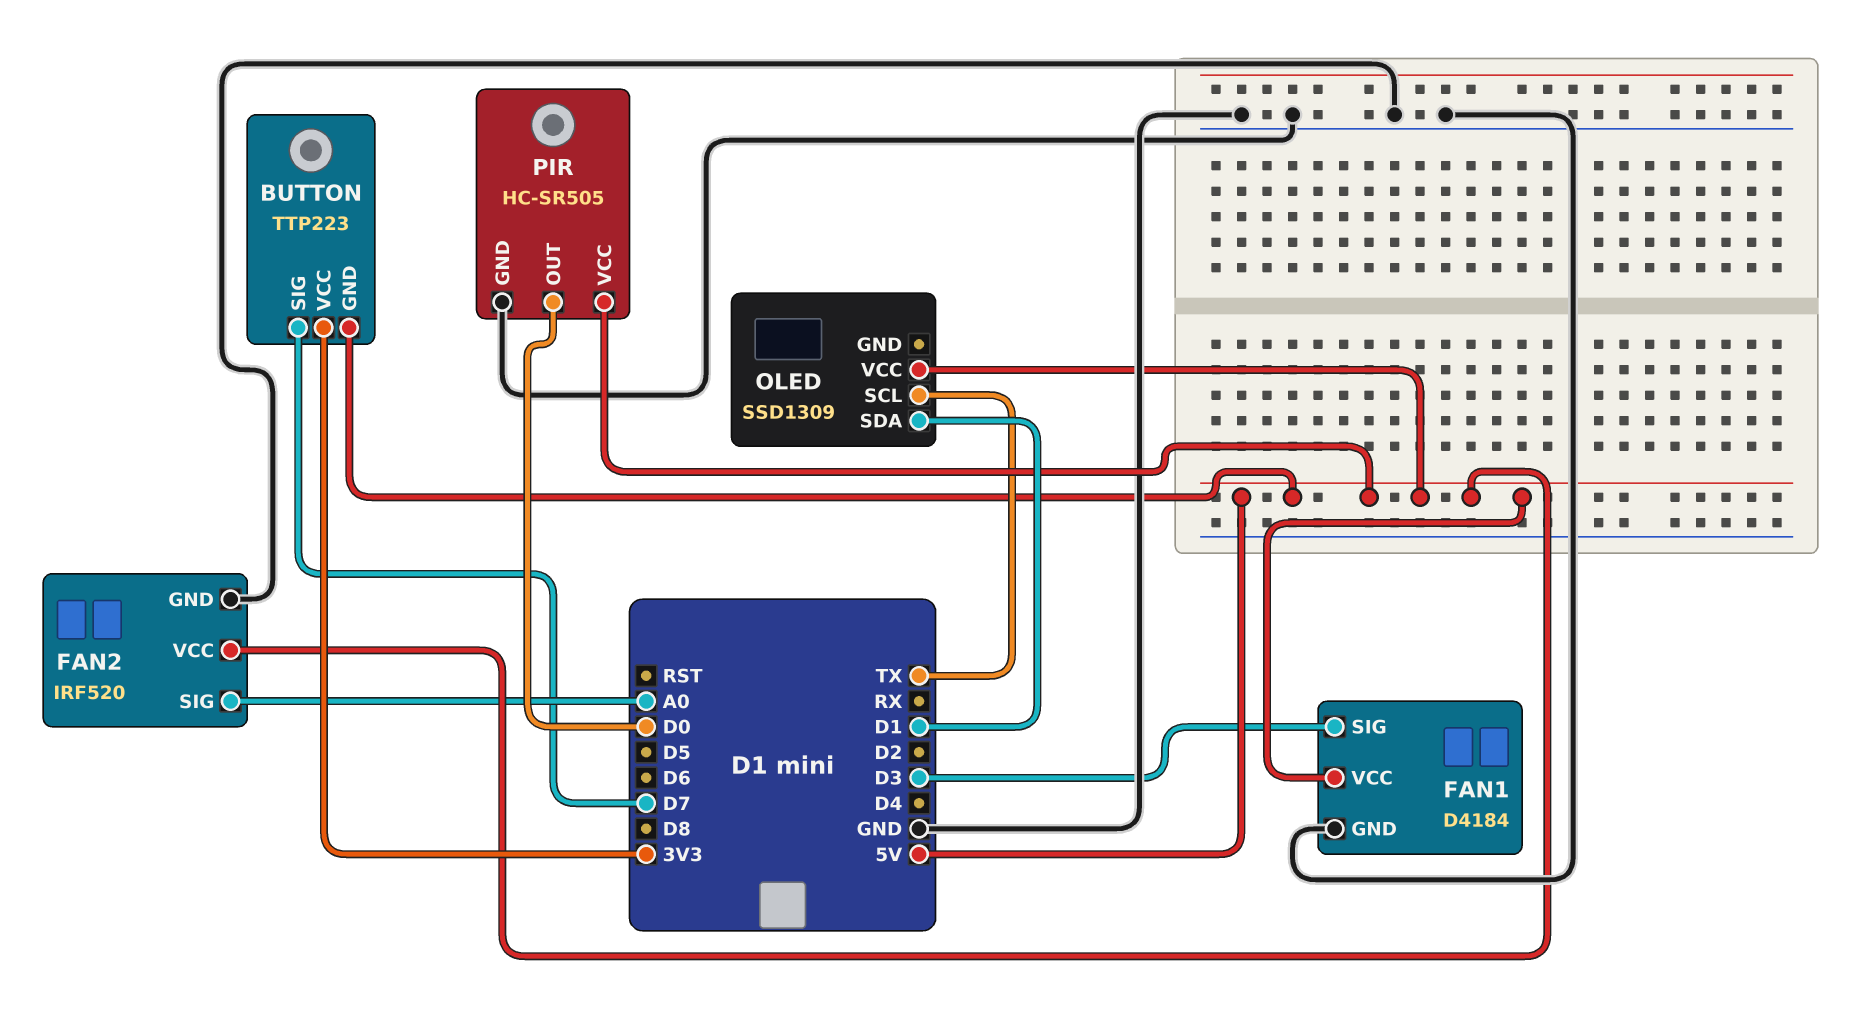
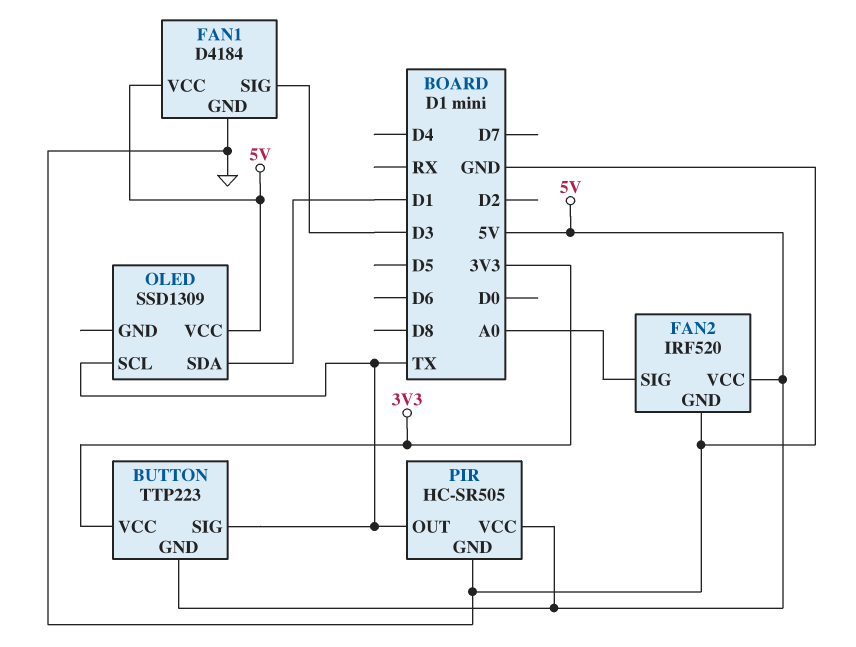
BUTTON pin SIG: D7 -> TX
PIR pin OUT: D0 -> TX

